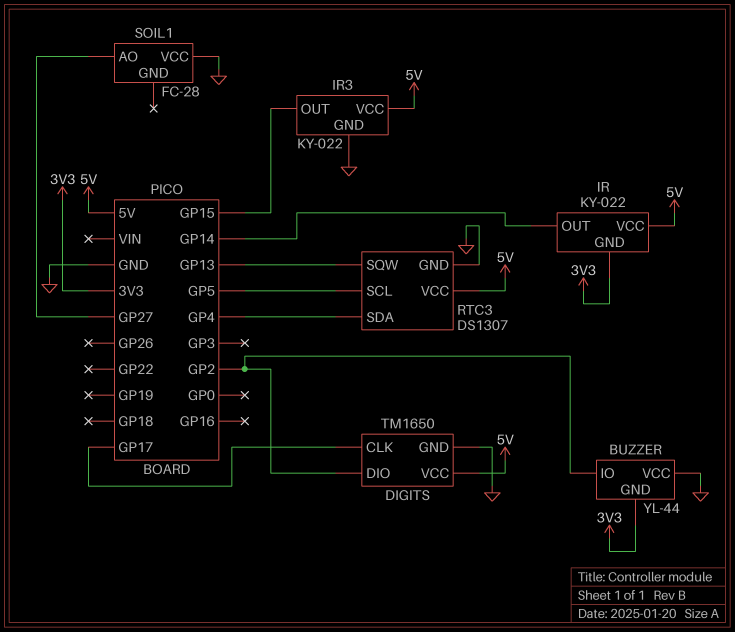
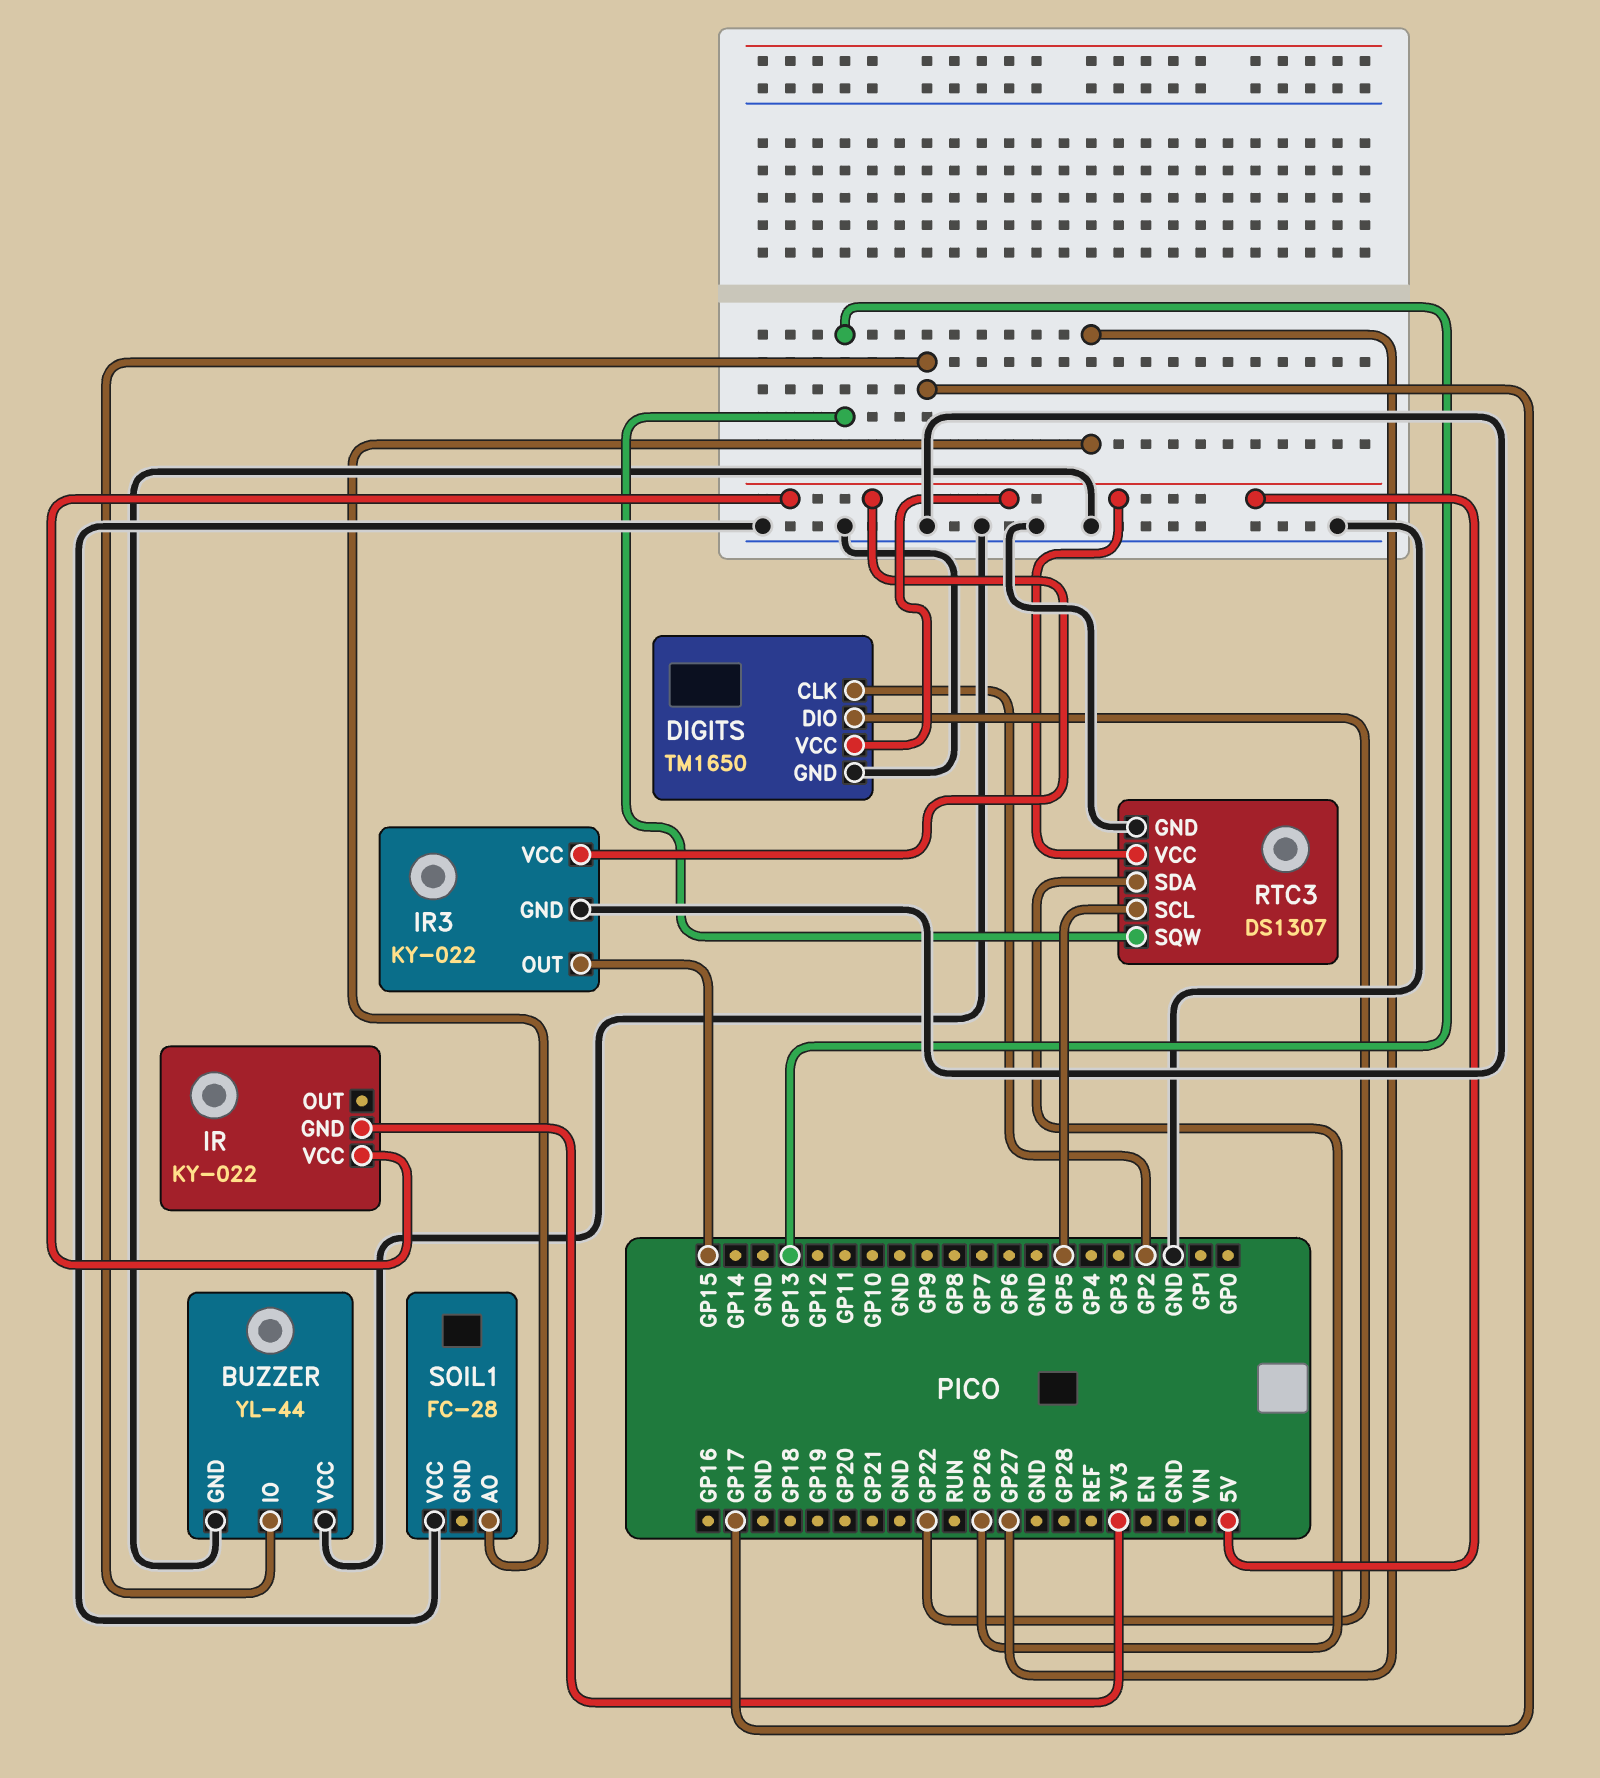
BUZZER pin GND: 3V3 -> GND
BUZZER pin IO: GP2 -> GP17
DIGITS pin CLK: GP17 -> GP2
DIGITS pin DIO: GP2 -> GP22
IR pin OUT: GP14 -> none
RTC3 pin SDA: GP4 -> GP26

